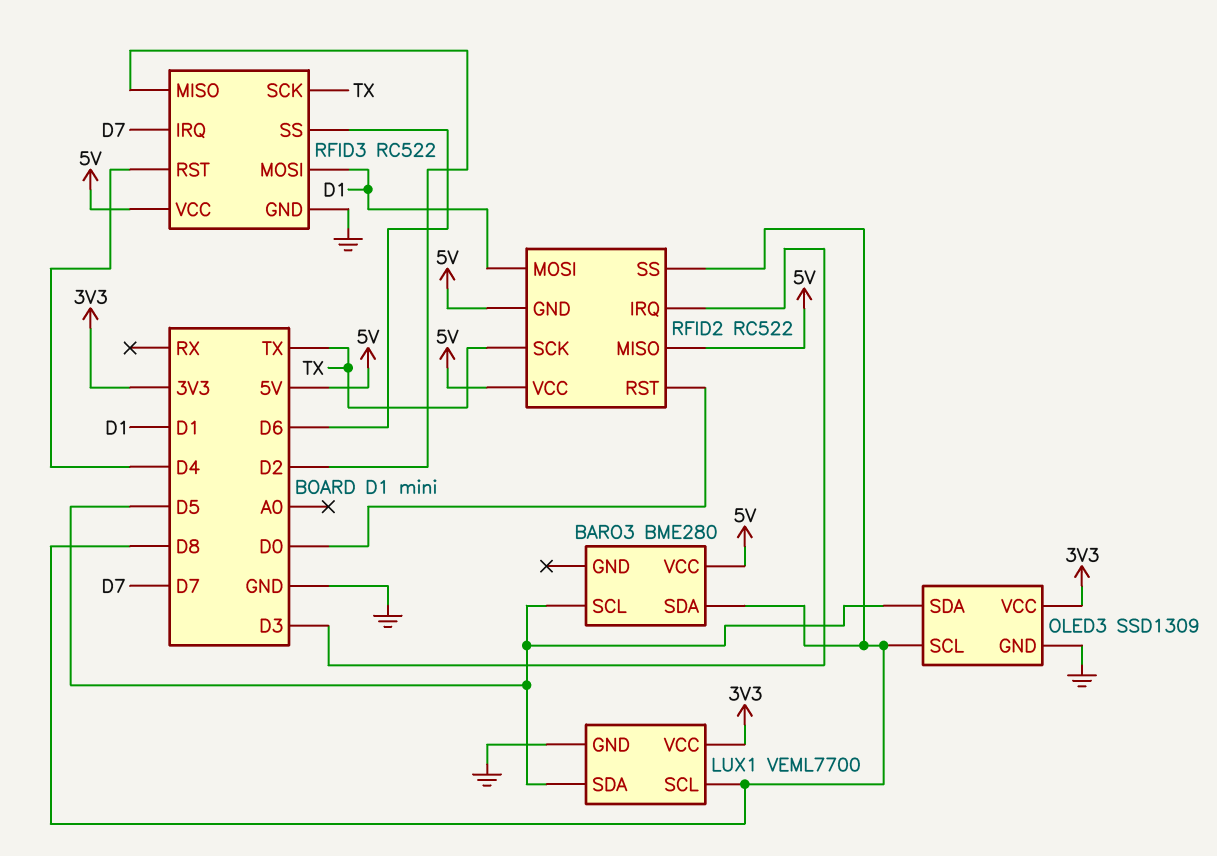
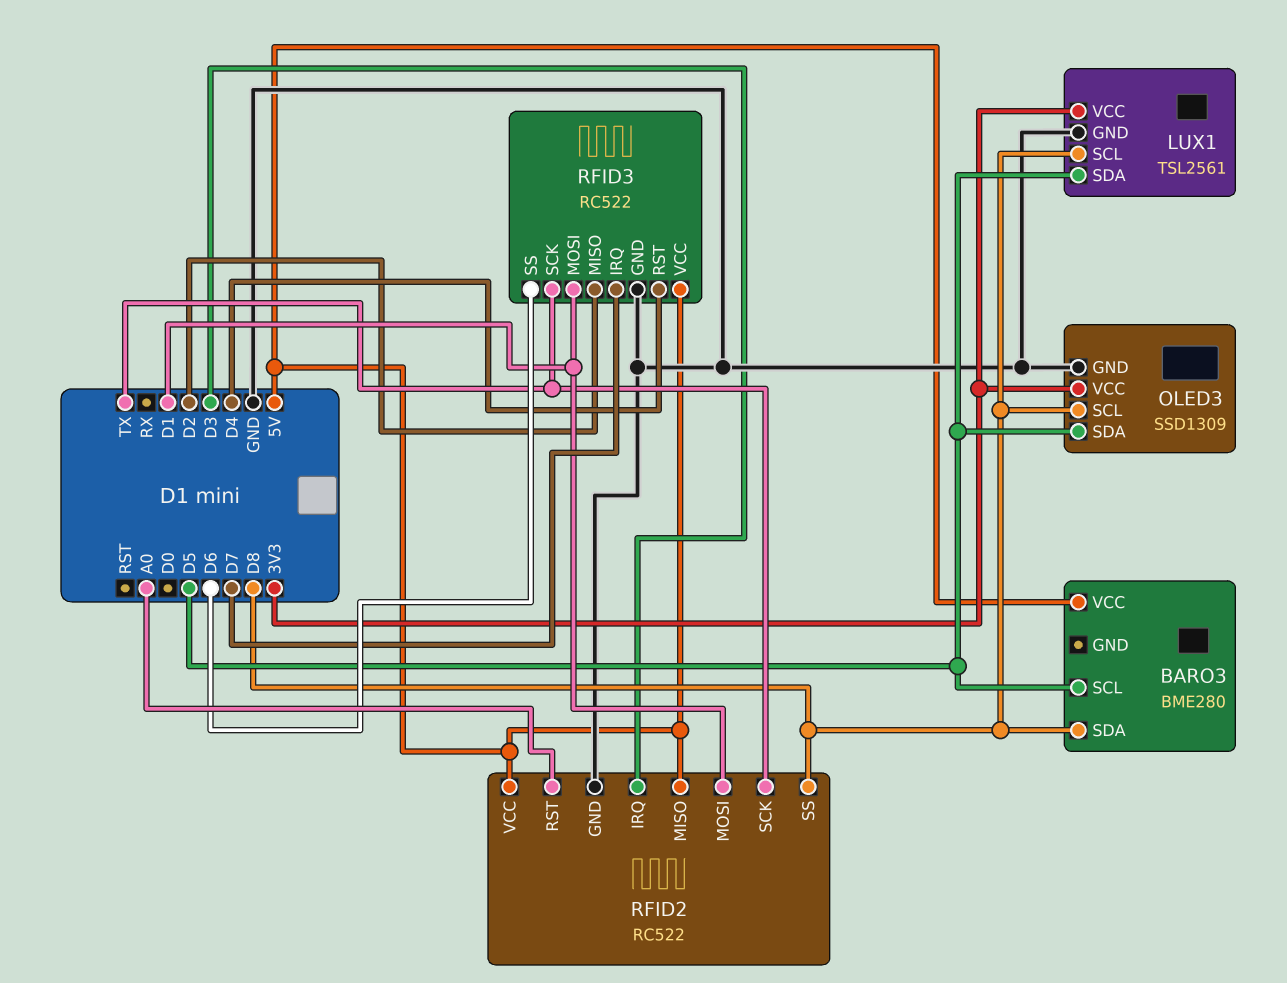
LUX1: VEML7700 -> TSL2561
RFID2 pin GND: 5V -> GND
RFID2 pin RST: D0 -> A0

